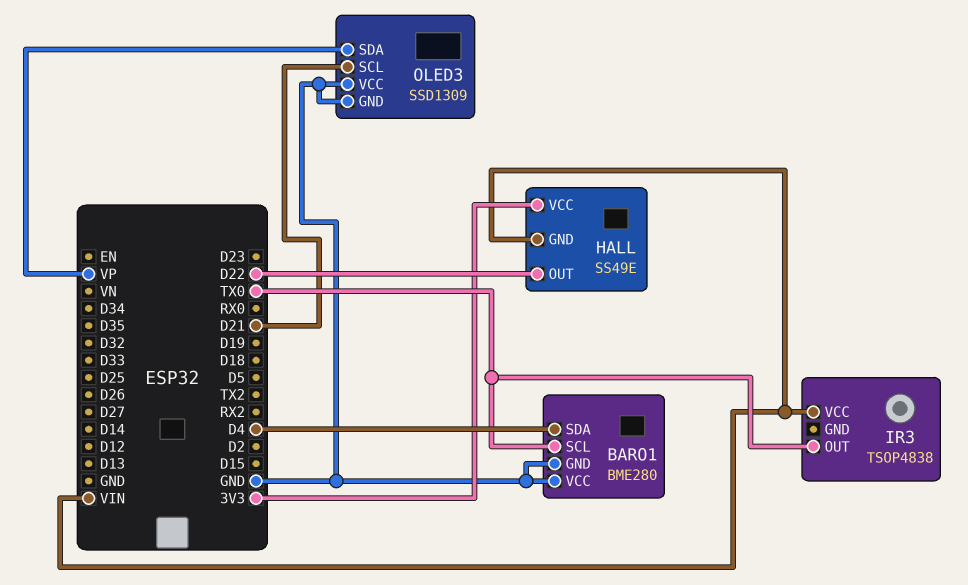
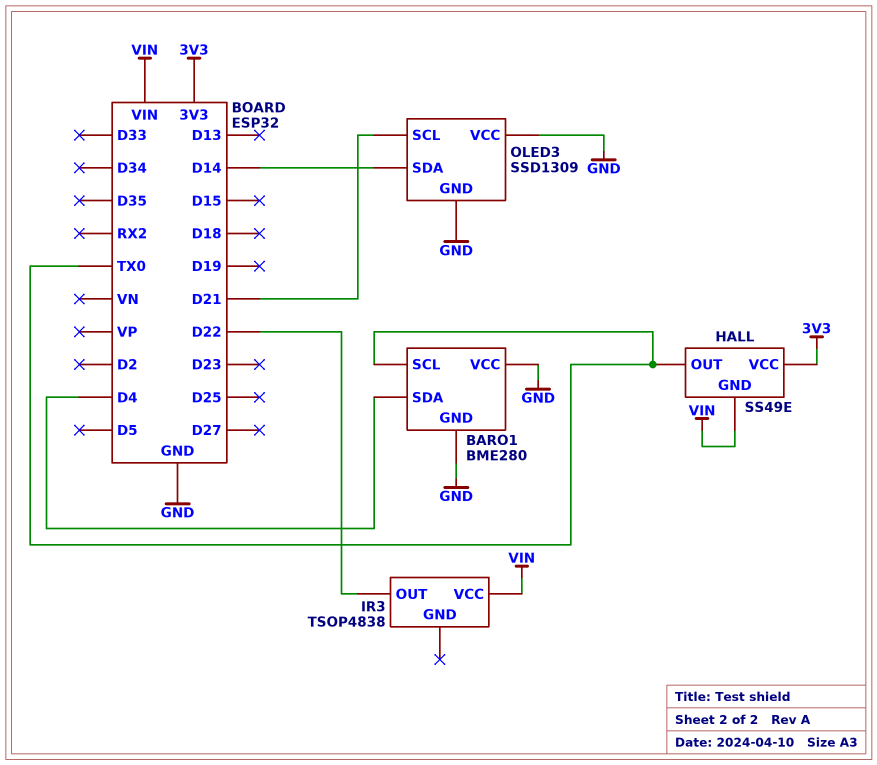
HALL pin OUT: D22 -> TX0
IR3 pin OUT: TX0 -> D22
OLED3 pin SDA: VP -> D14

